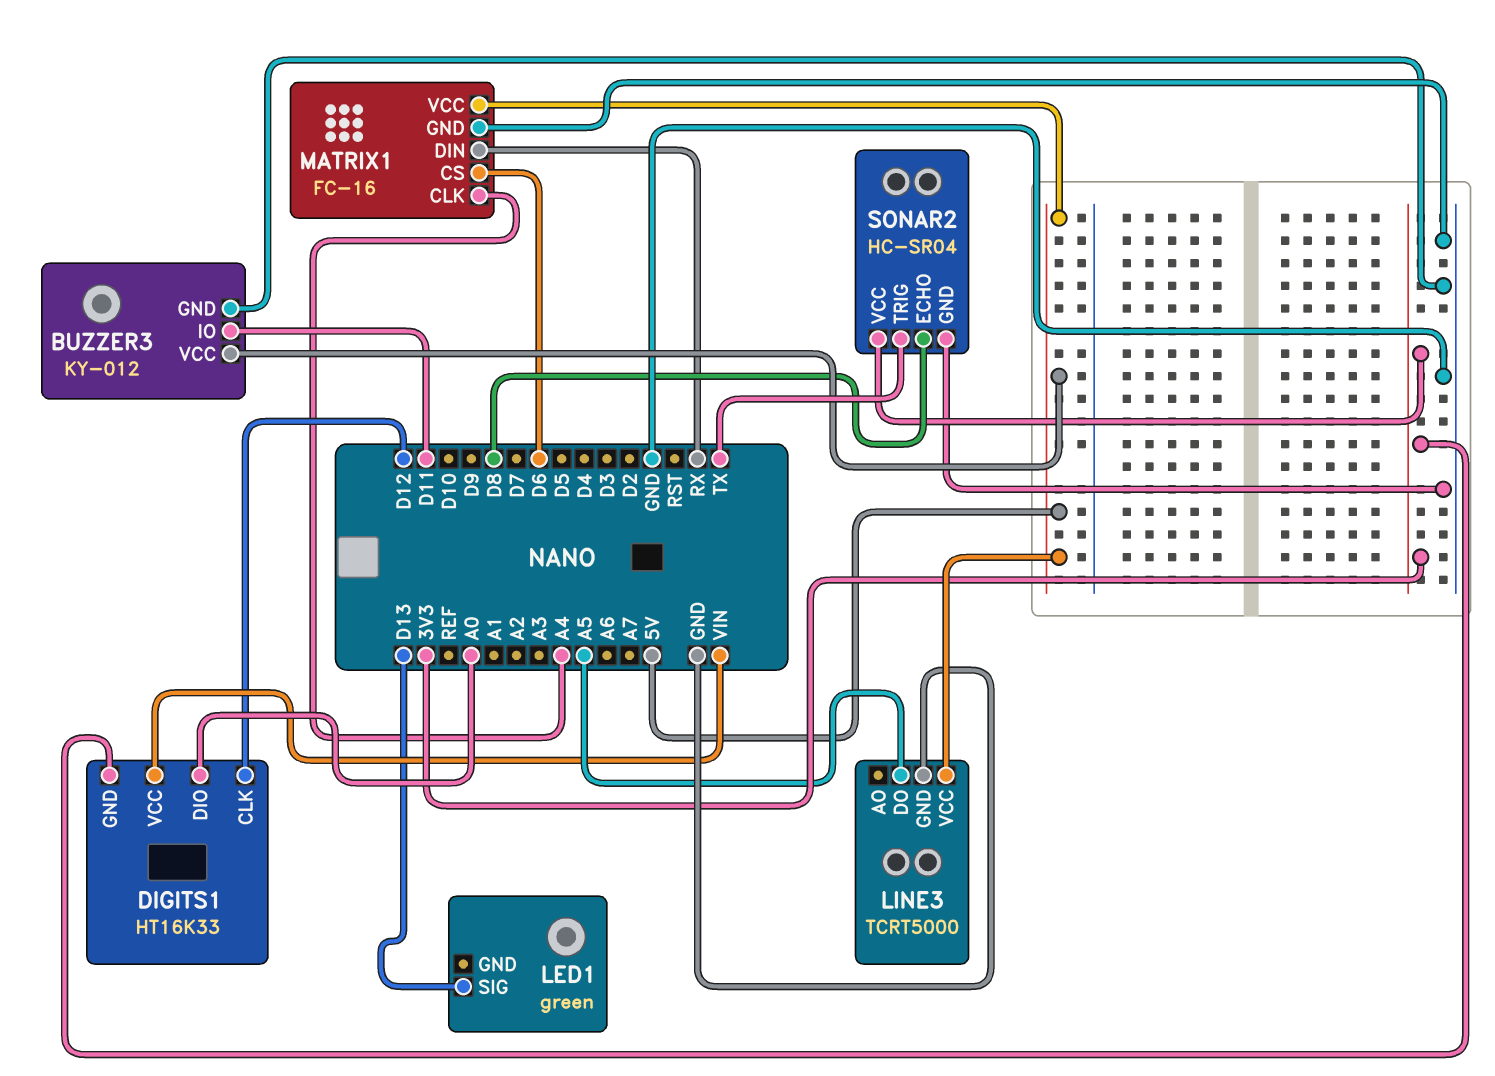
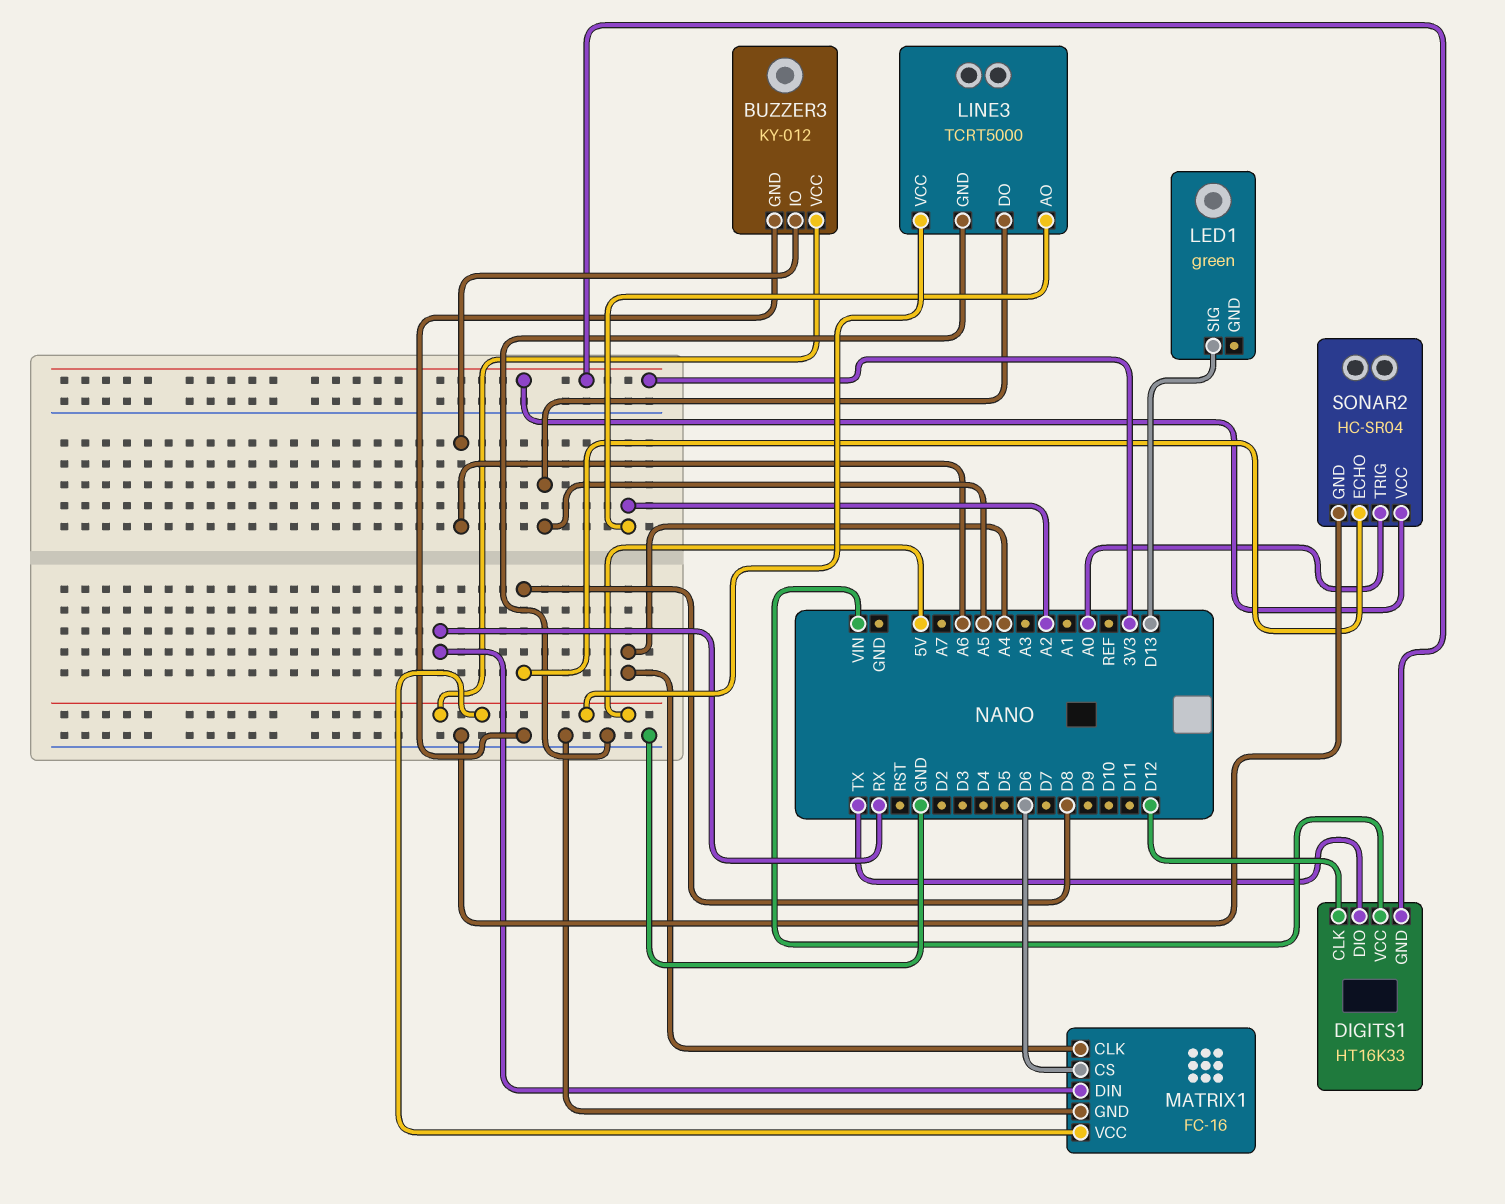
BUZZER3 pin IO: D11 -> A6
DIGITS1 pin DIO: A0 -> TX
LINE3 pin AO: none -> A2
SONAR2 pin TRIG: TX -> A0

